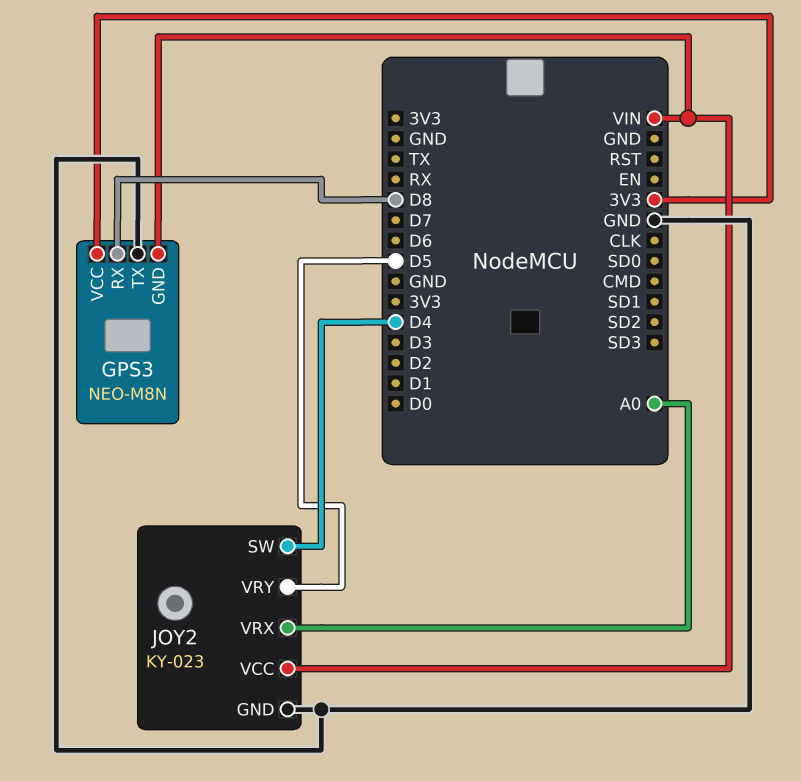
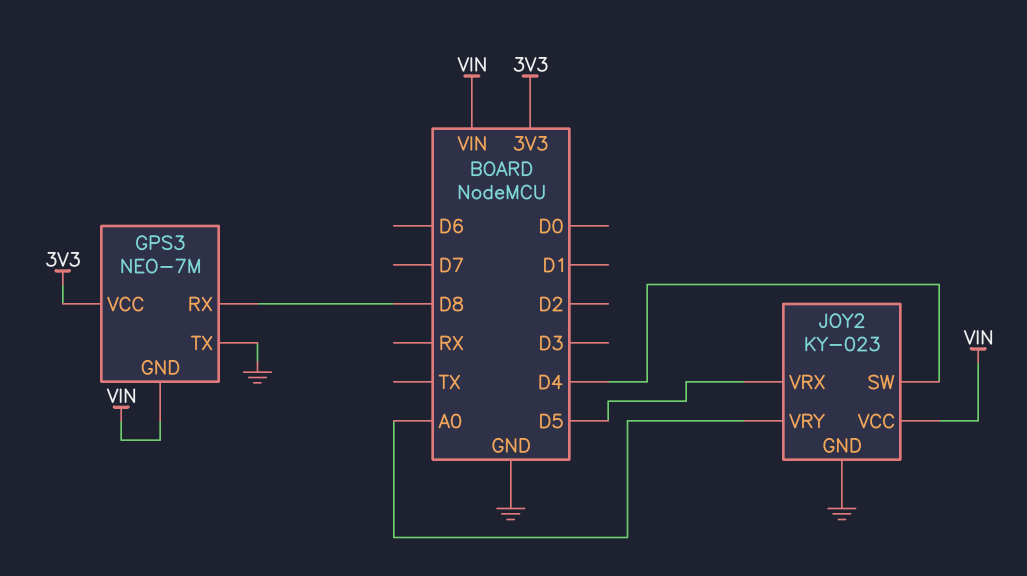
GPS3: NEO-M8N -> NEO-7M
JOY2 pin VRX: A0 -> D5
JOY2 pin VRY: D5 -> A0

